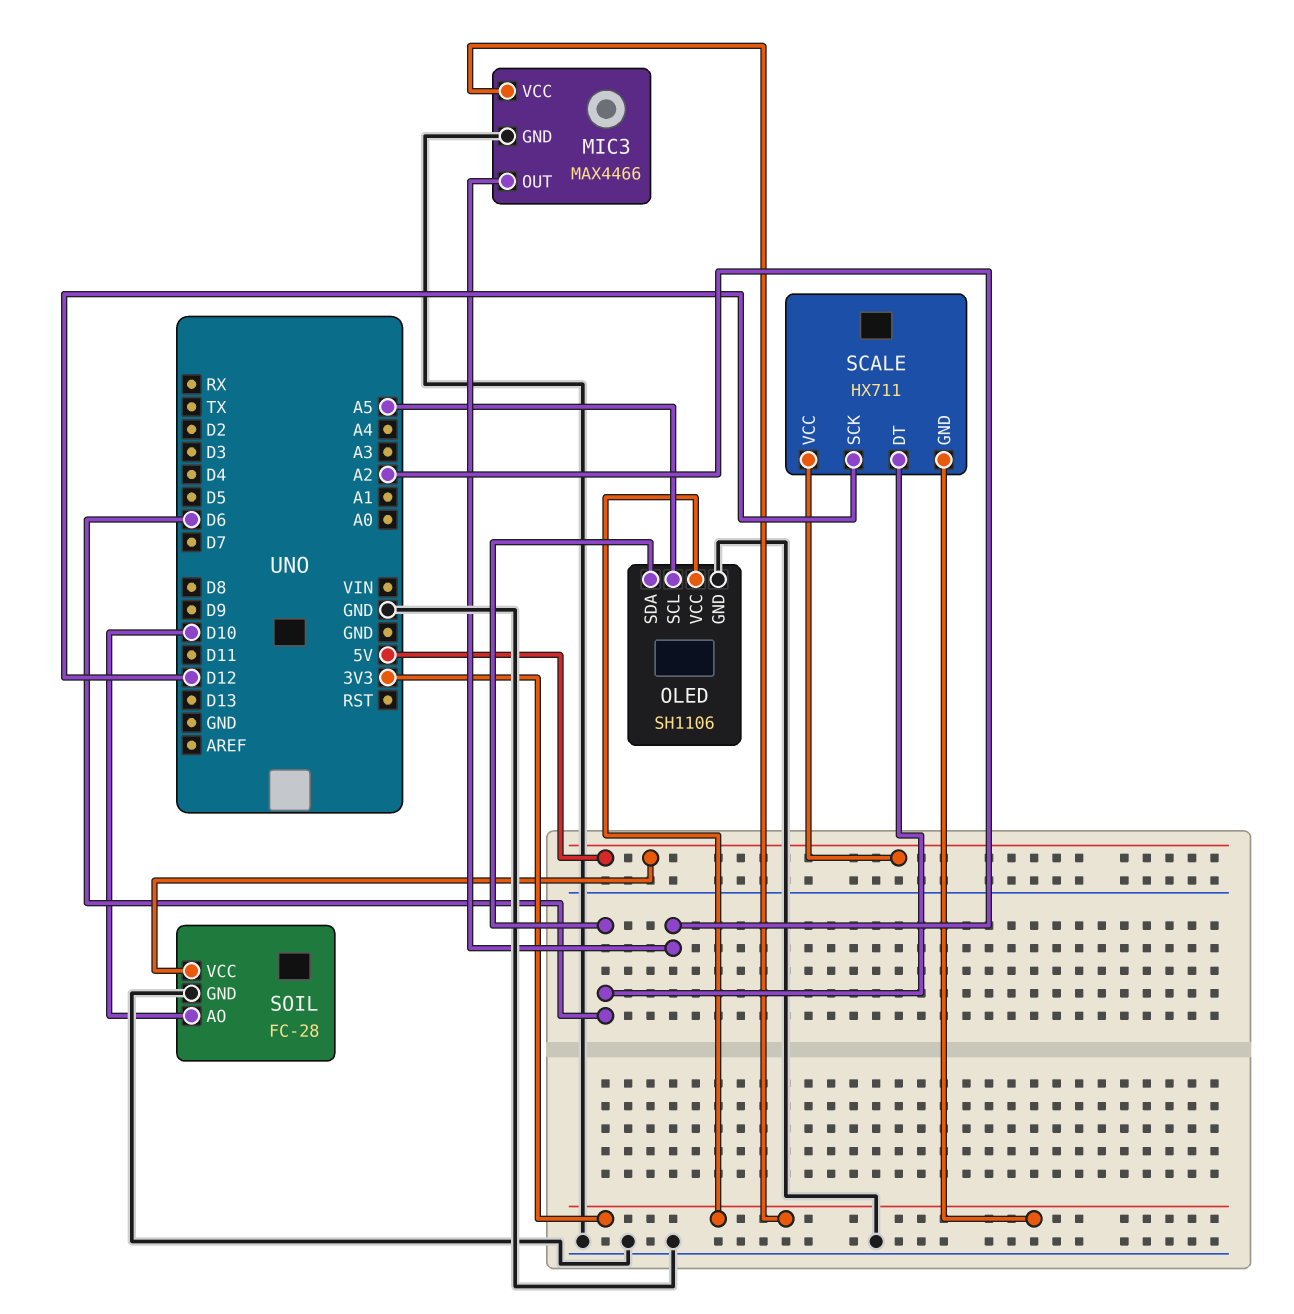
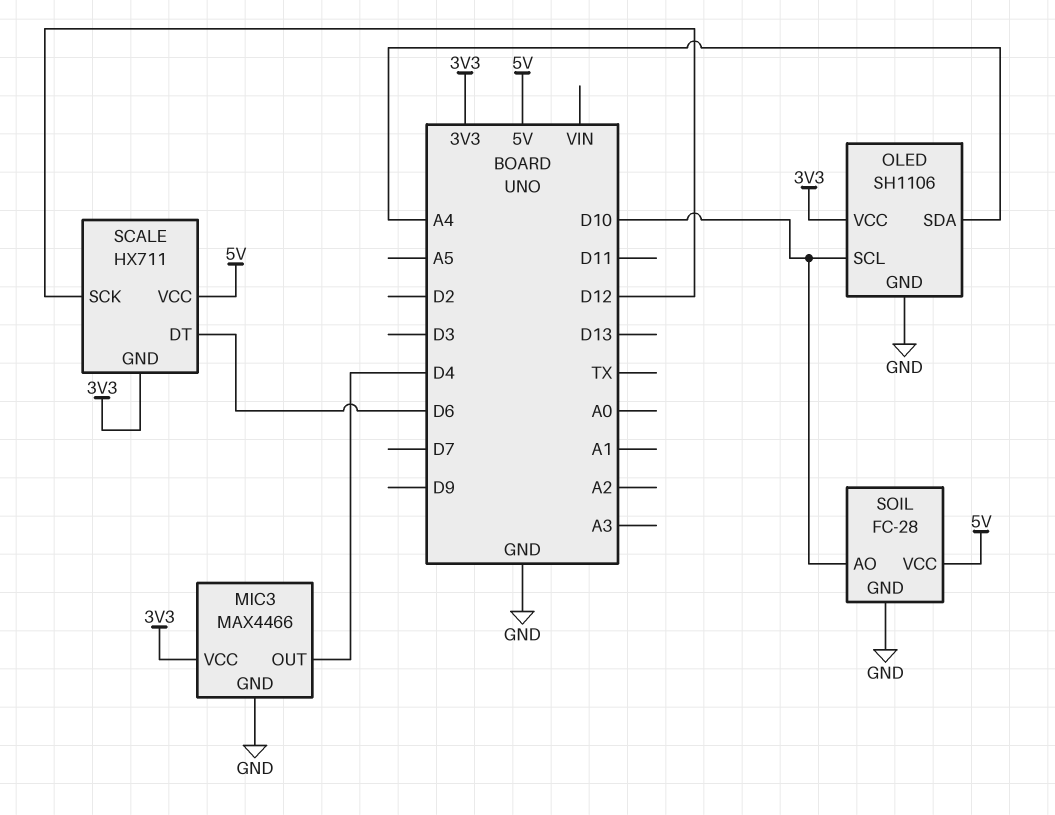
MIC3 pin OUT: A2 -> D4
OLED pin SCL: A5 -> D10
OLED pin SDA: D6 -> A4

